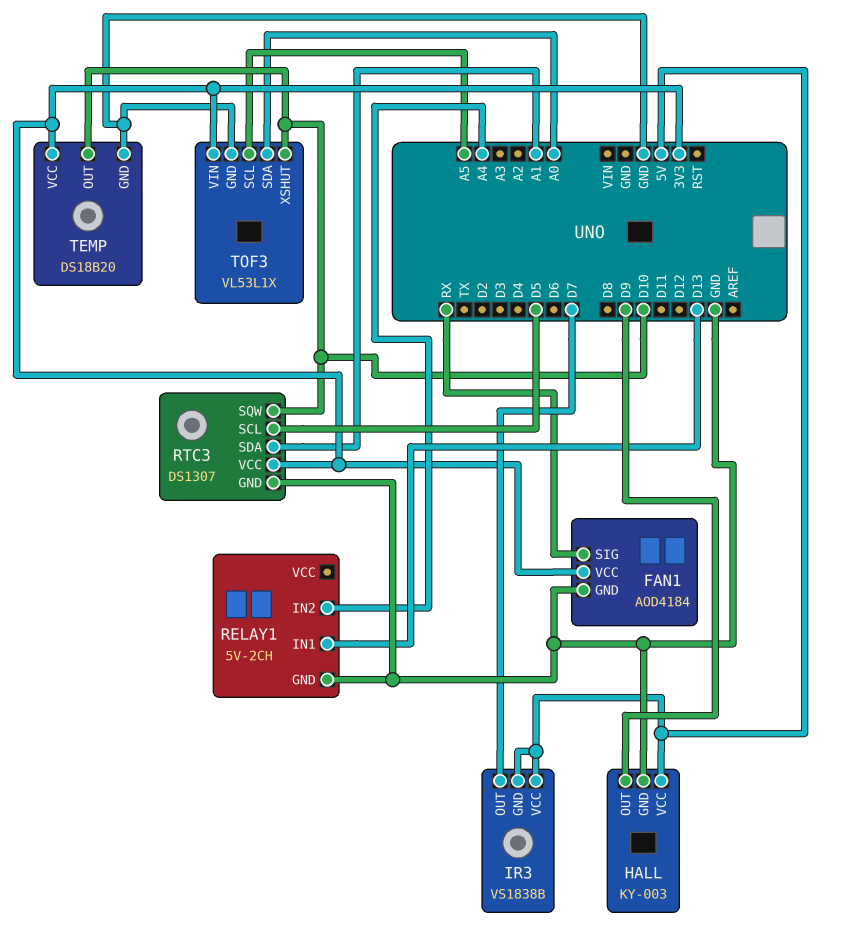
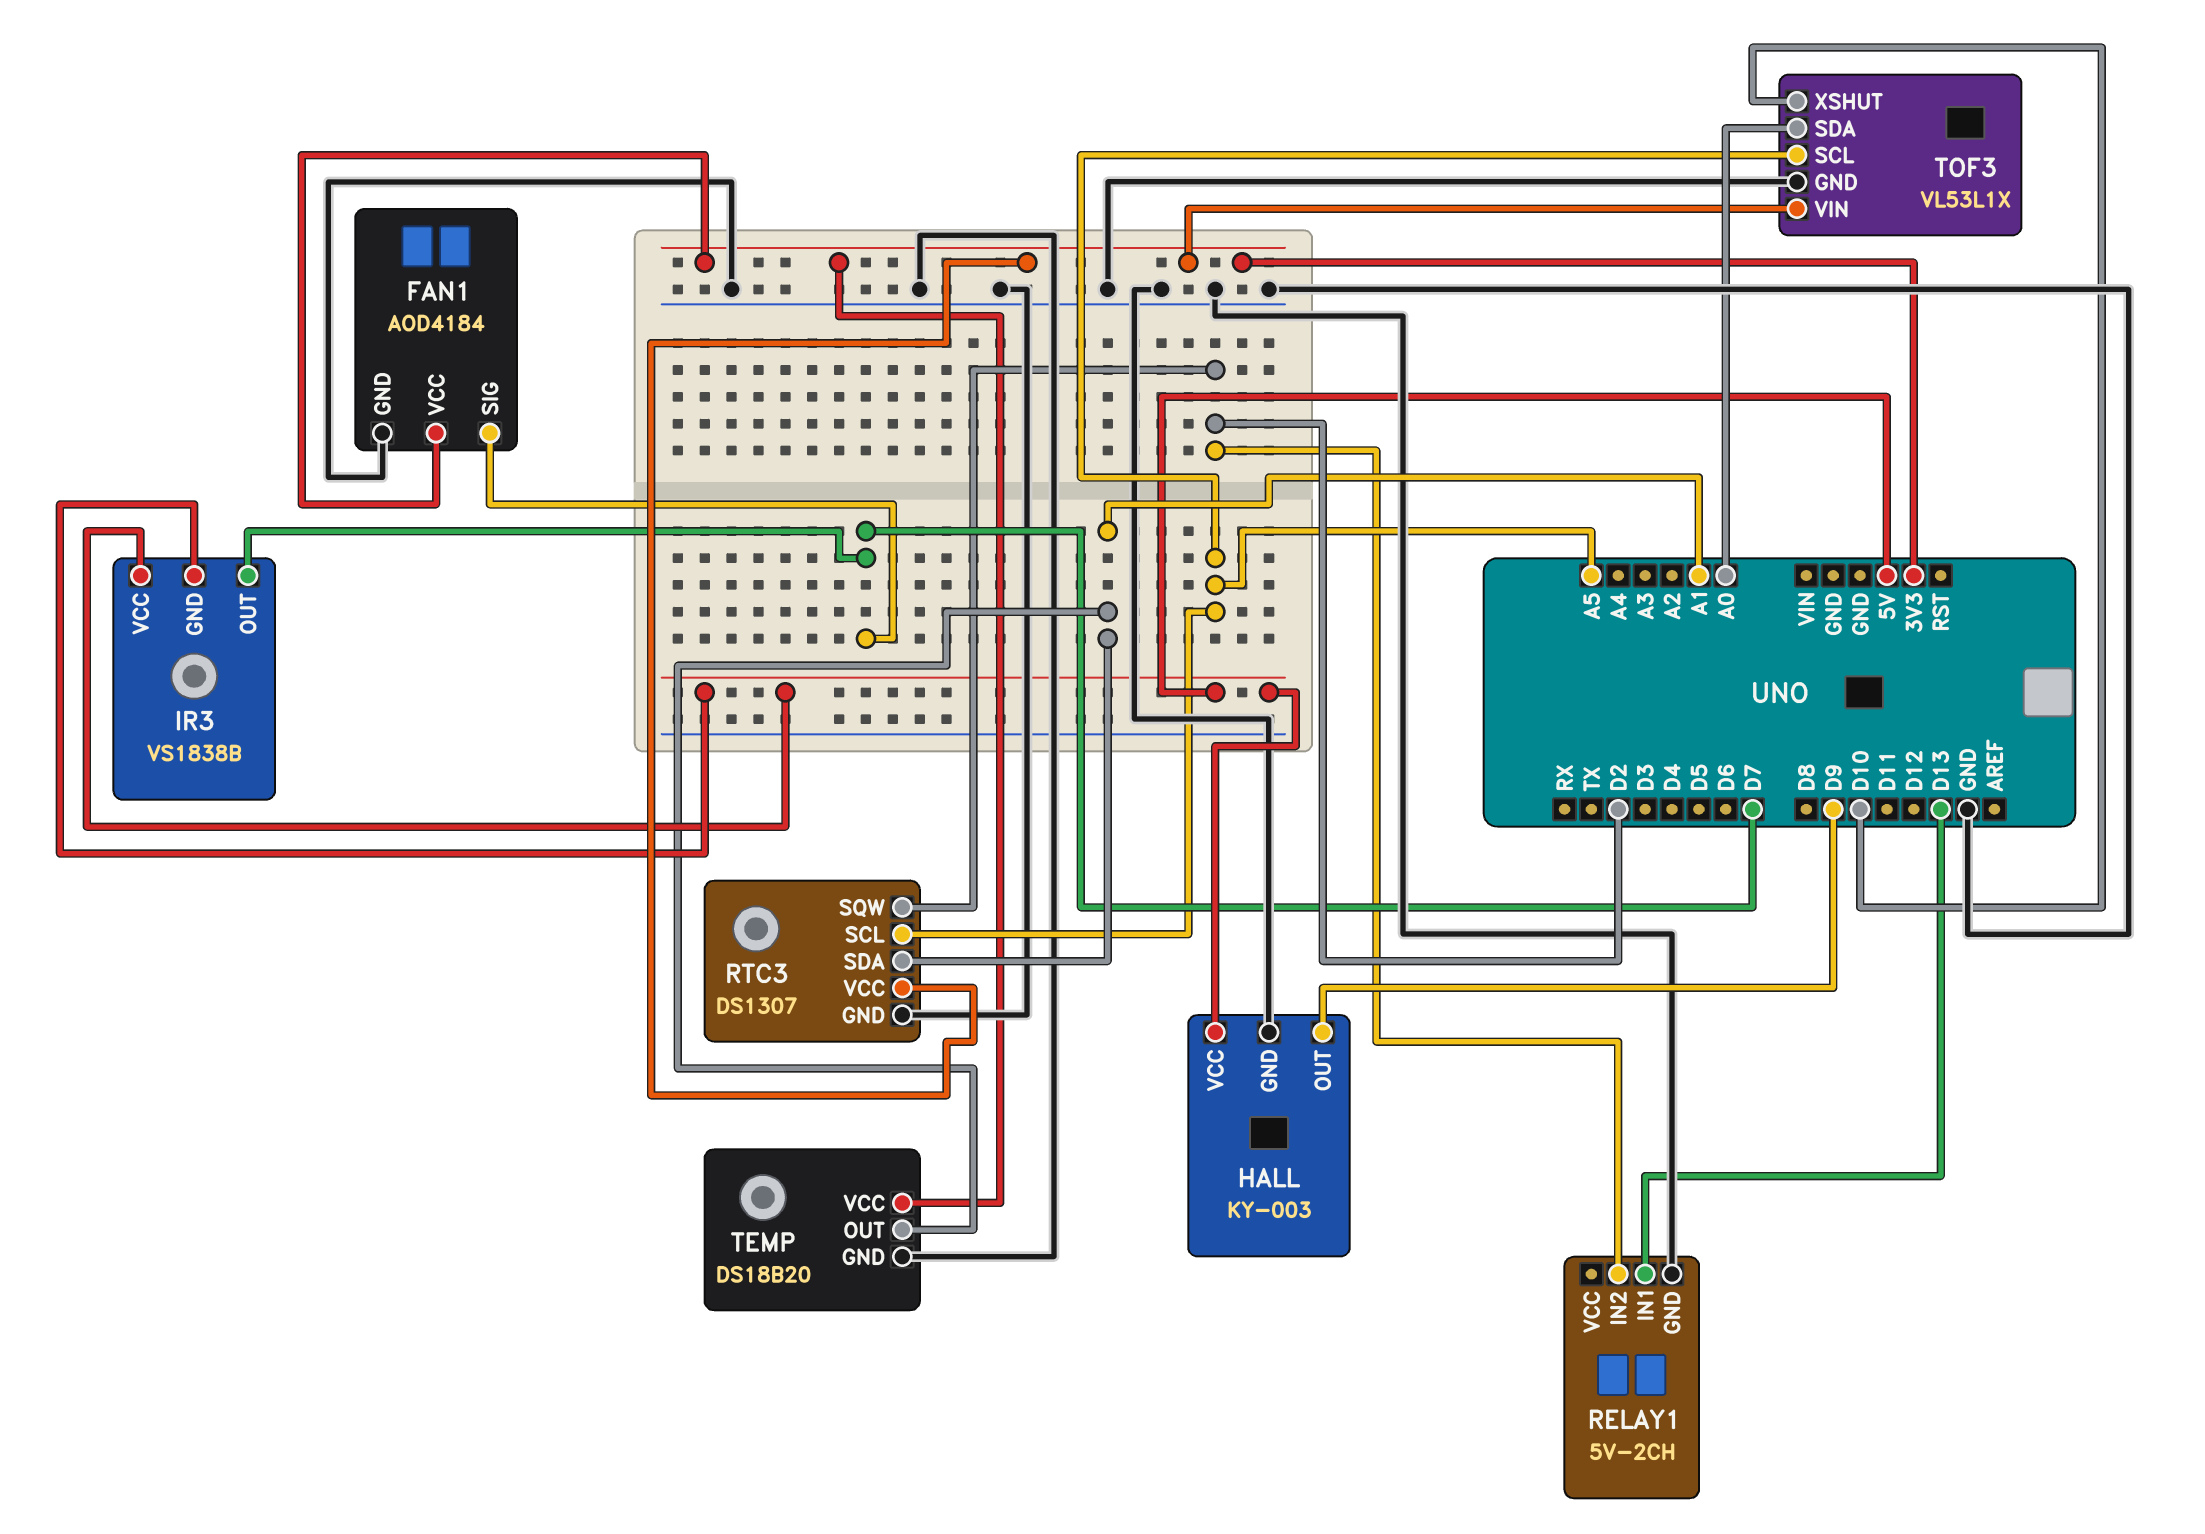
FAN1 pin SIG: RX -> D7
RELAY1 pin IN2: A4 -> D2
RTC3 pin SCL: D5 -> A5
RTC3 pin SQW: D10 -> D2
TEMP pin OUT: D10 -> A1

